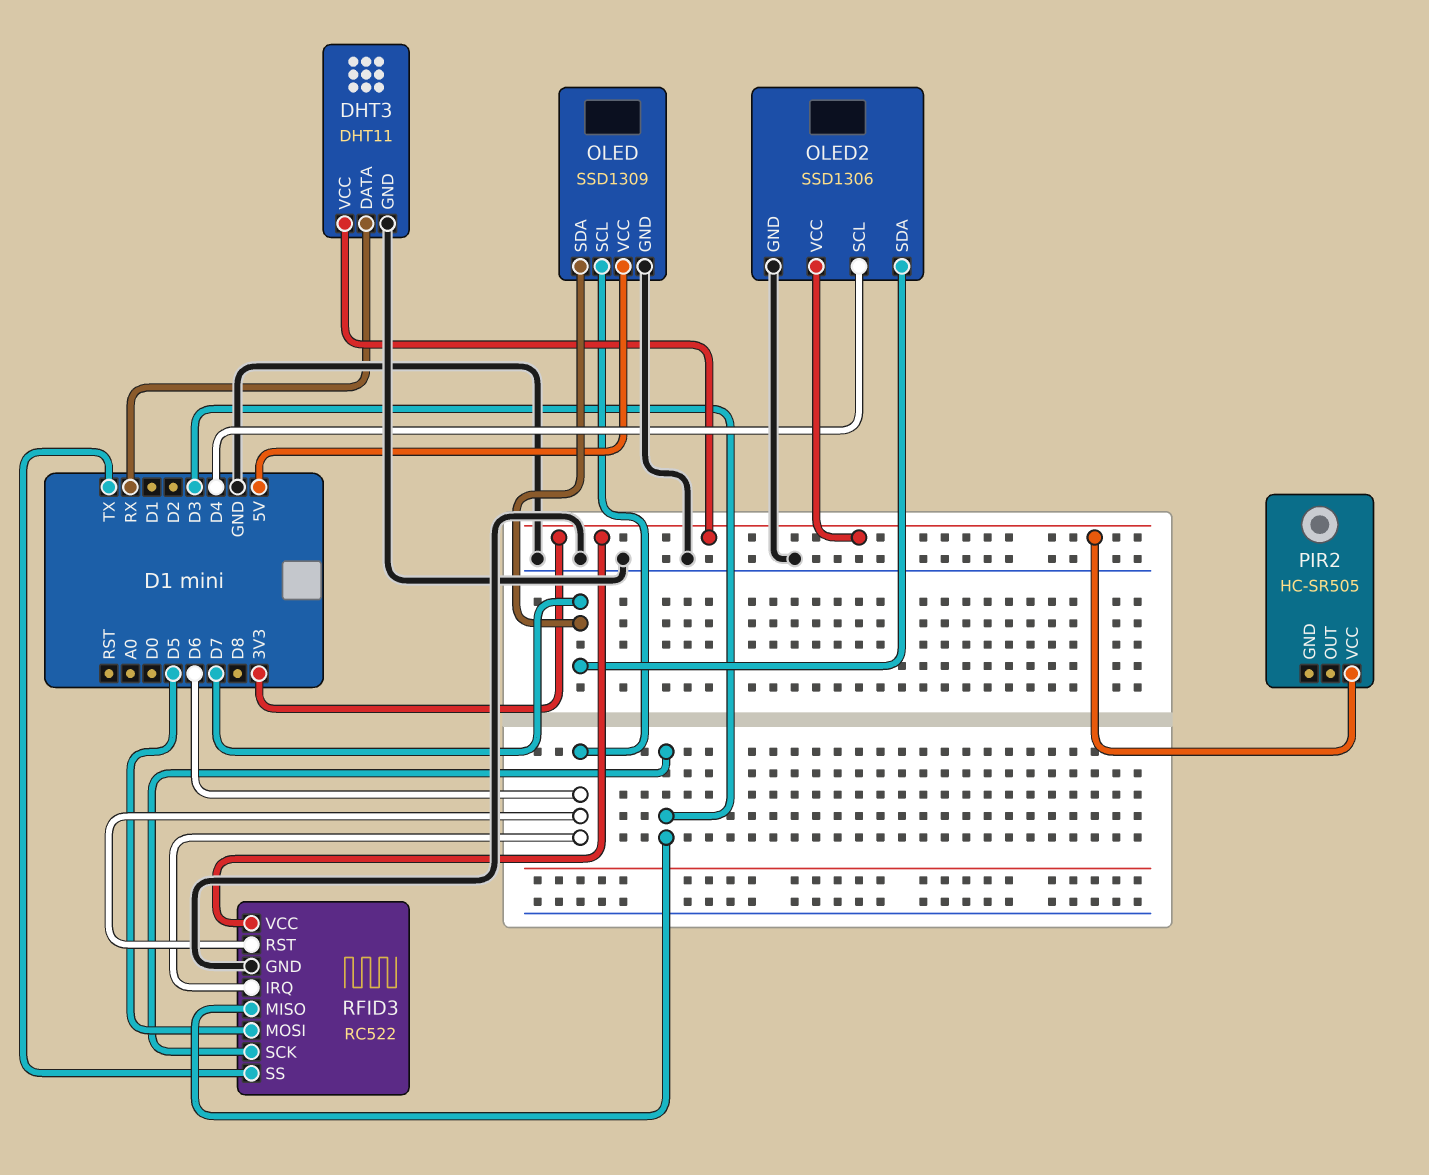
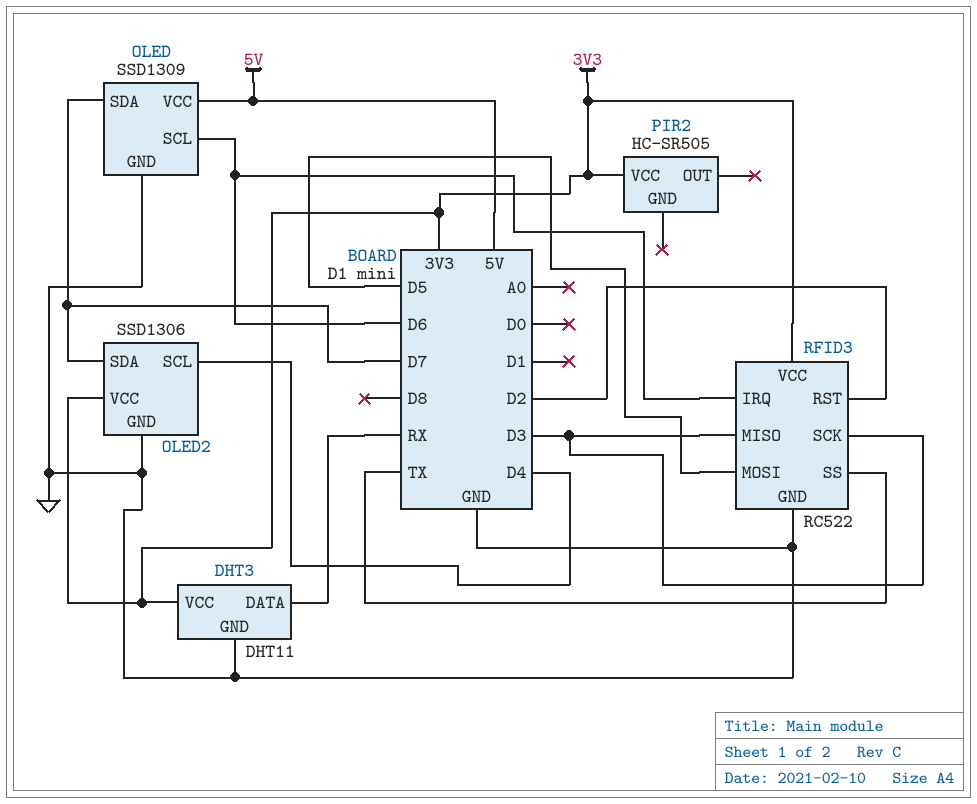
RFID3 pin RST: D6 -> D2

